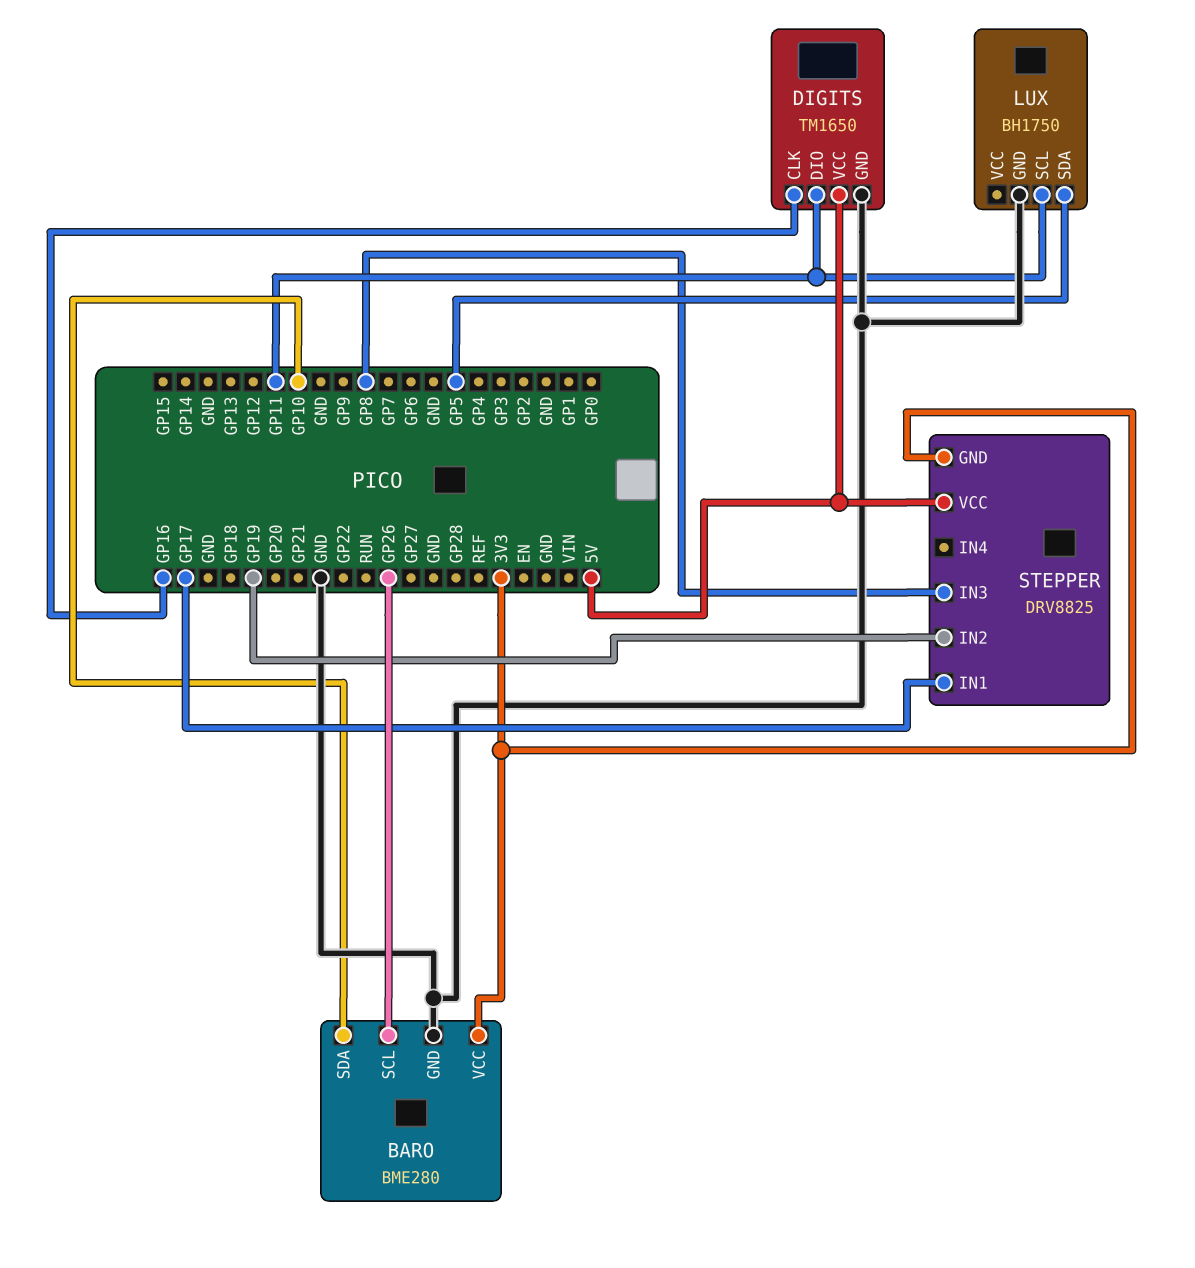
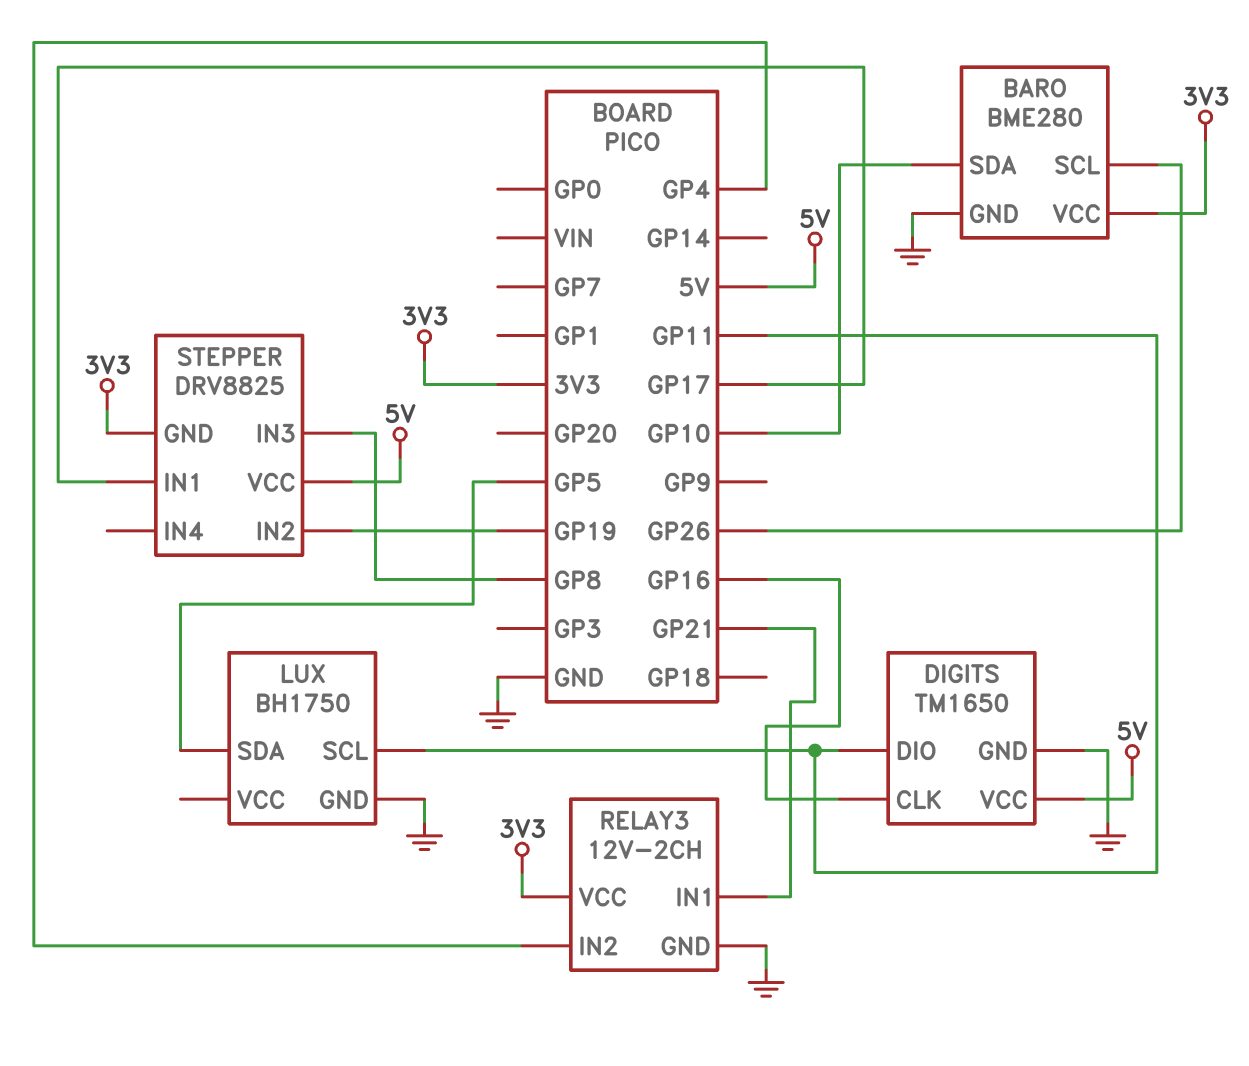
RELAY3: none -> 12V-2CH
RELAY3 pin GND: none -> GND
RELAY3 pin IN1: none -> GP21
RELAY3 pin IN2: none -> GP4
RELAY3 pin VCC: none -> 3V3

